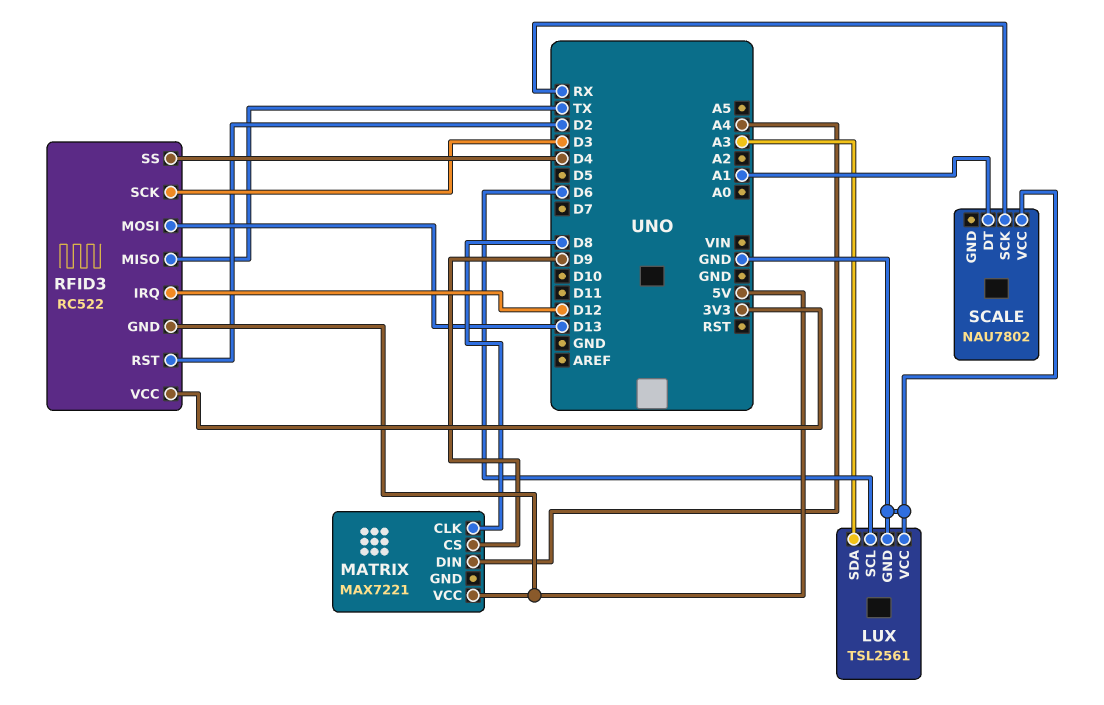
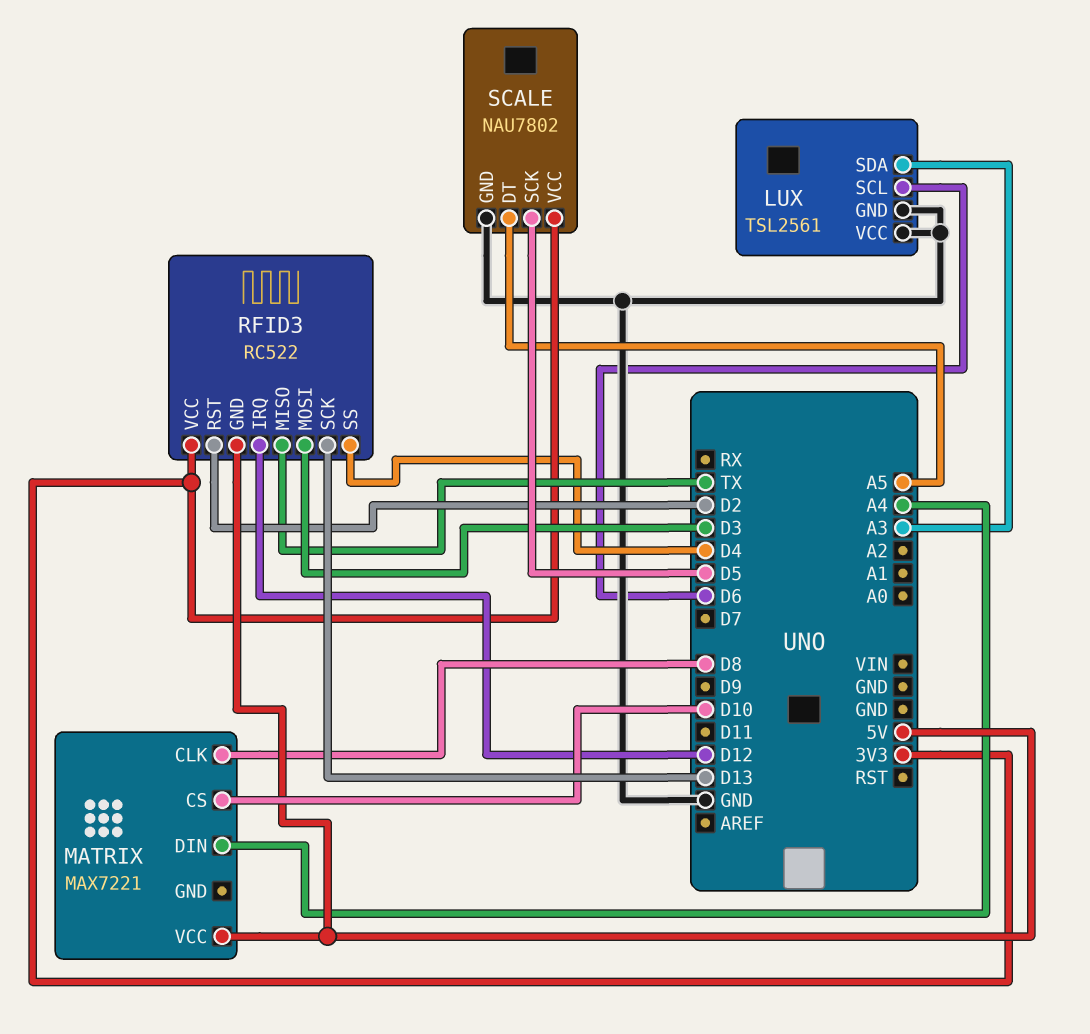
MATRIX pin CS: D9 -> D10
RFID3 pin MOSI: D13 -> D3
RFID3 pin SCK: D3 -> D13
SCALE pin DT: A1 -> A5
SCALE pin GND: none -> GND
SCALE pin SCK: RX -> D5
SCALE pin VCC: GND -> 3V3

